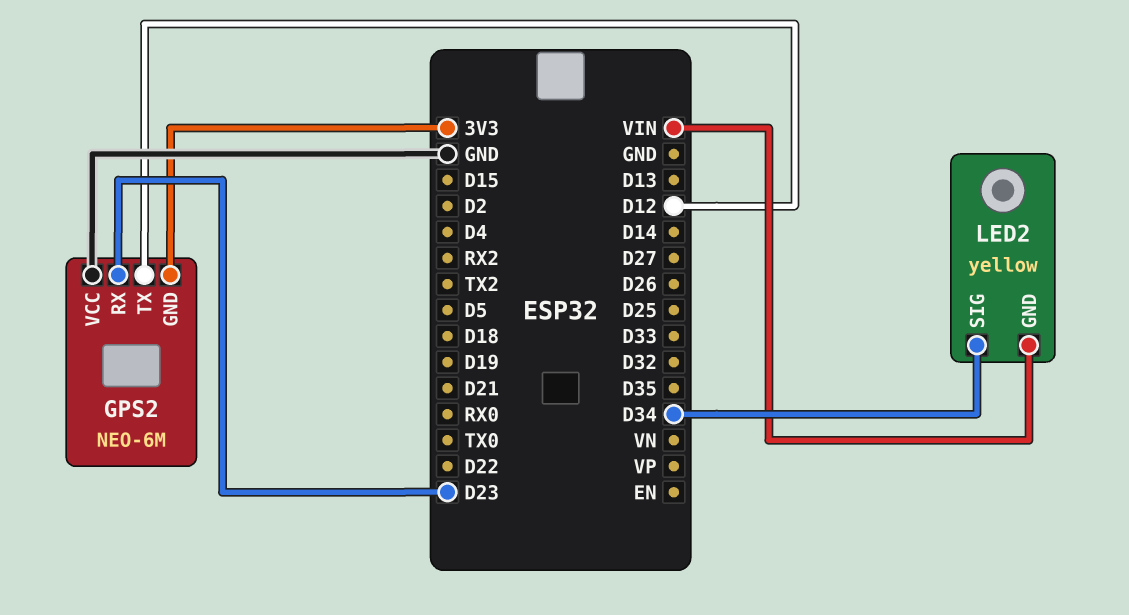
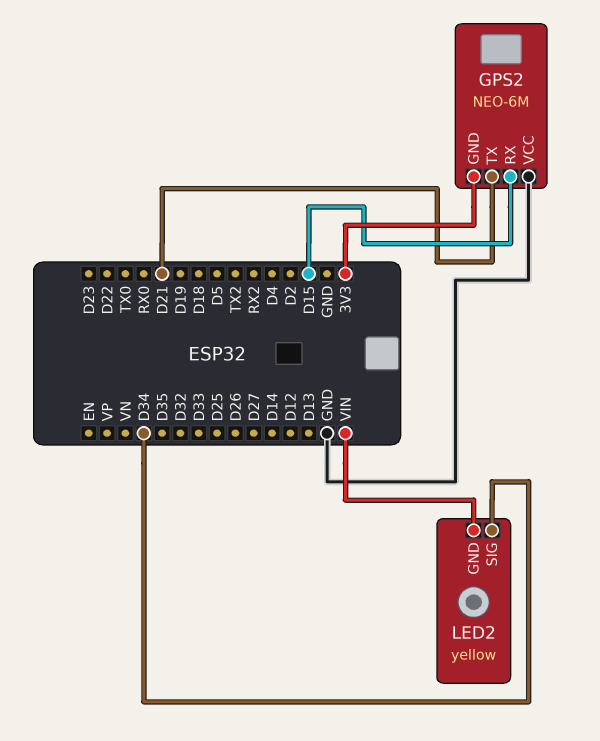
GPS2 pin RX: D23 -> D15
GPS2 pin TX: D12 -> D21

